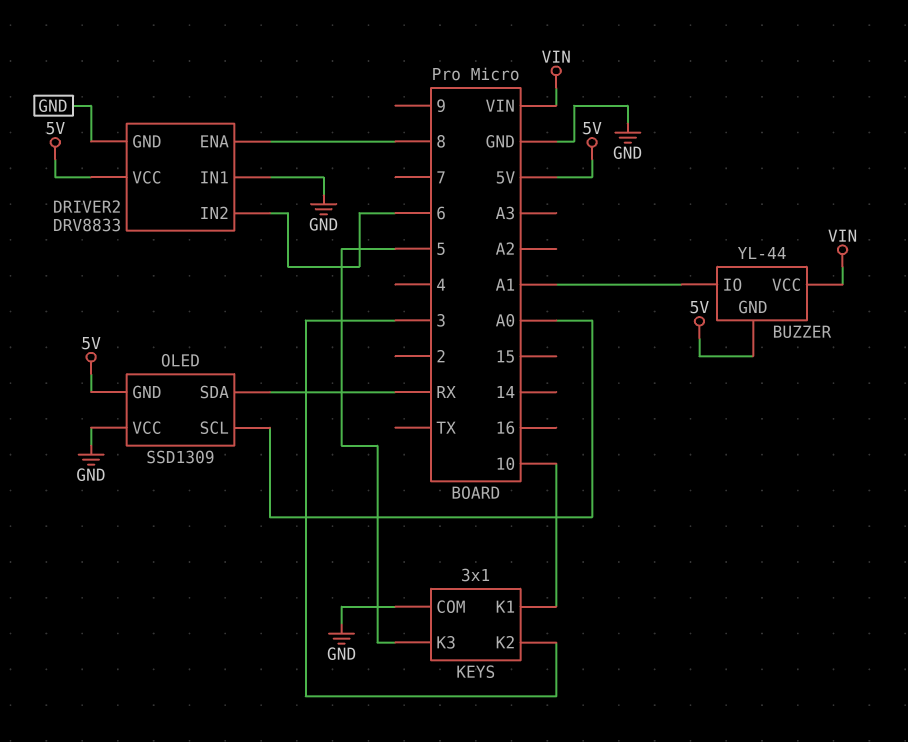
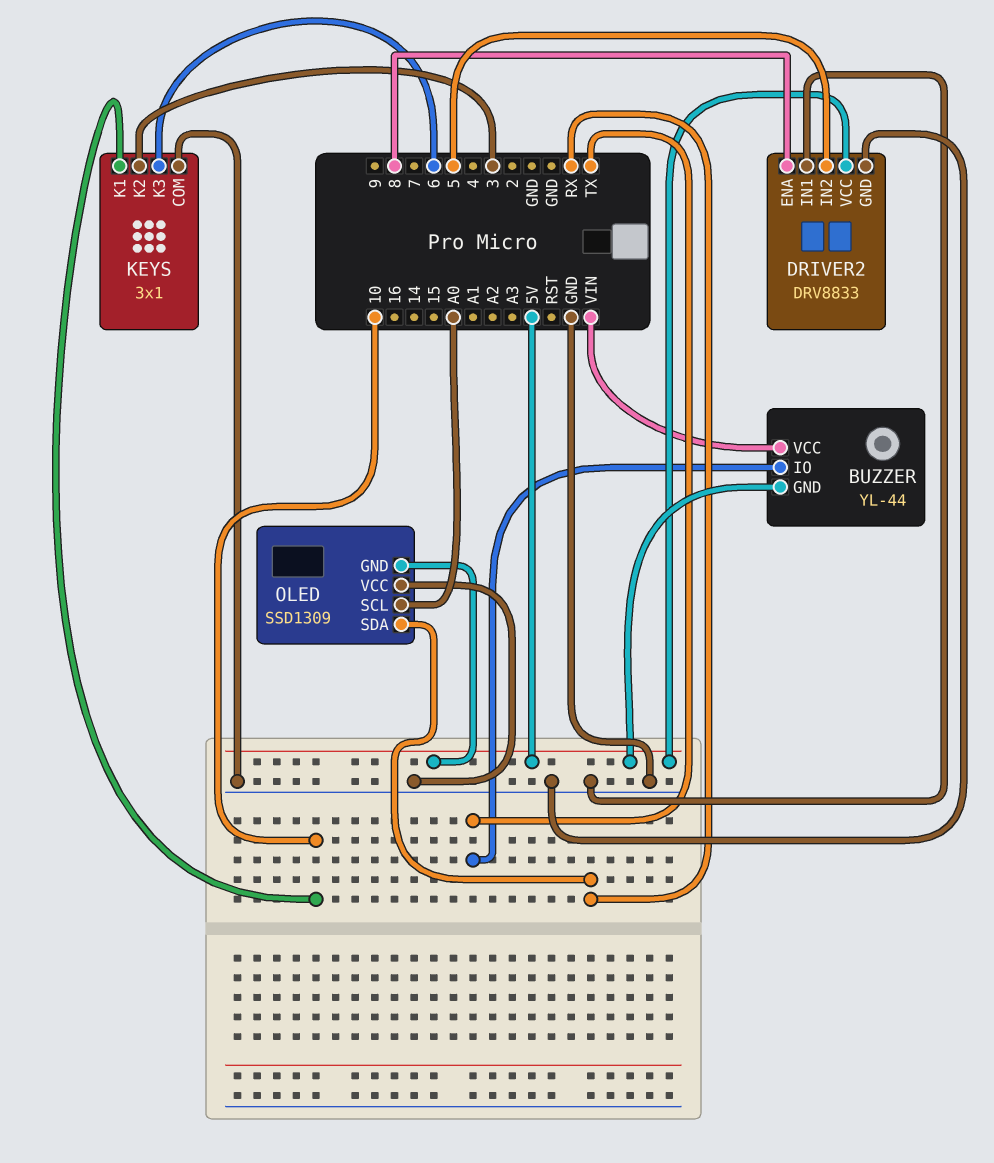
BUZZER pin IO: A1 -> TX
DRIVER2 pin IN2: 6 -> 5
KEYS pin K3: 5 -> 6

